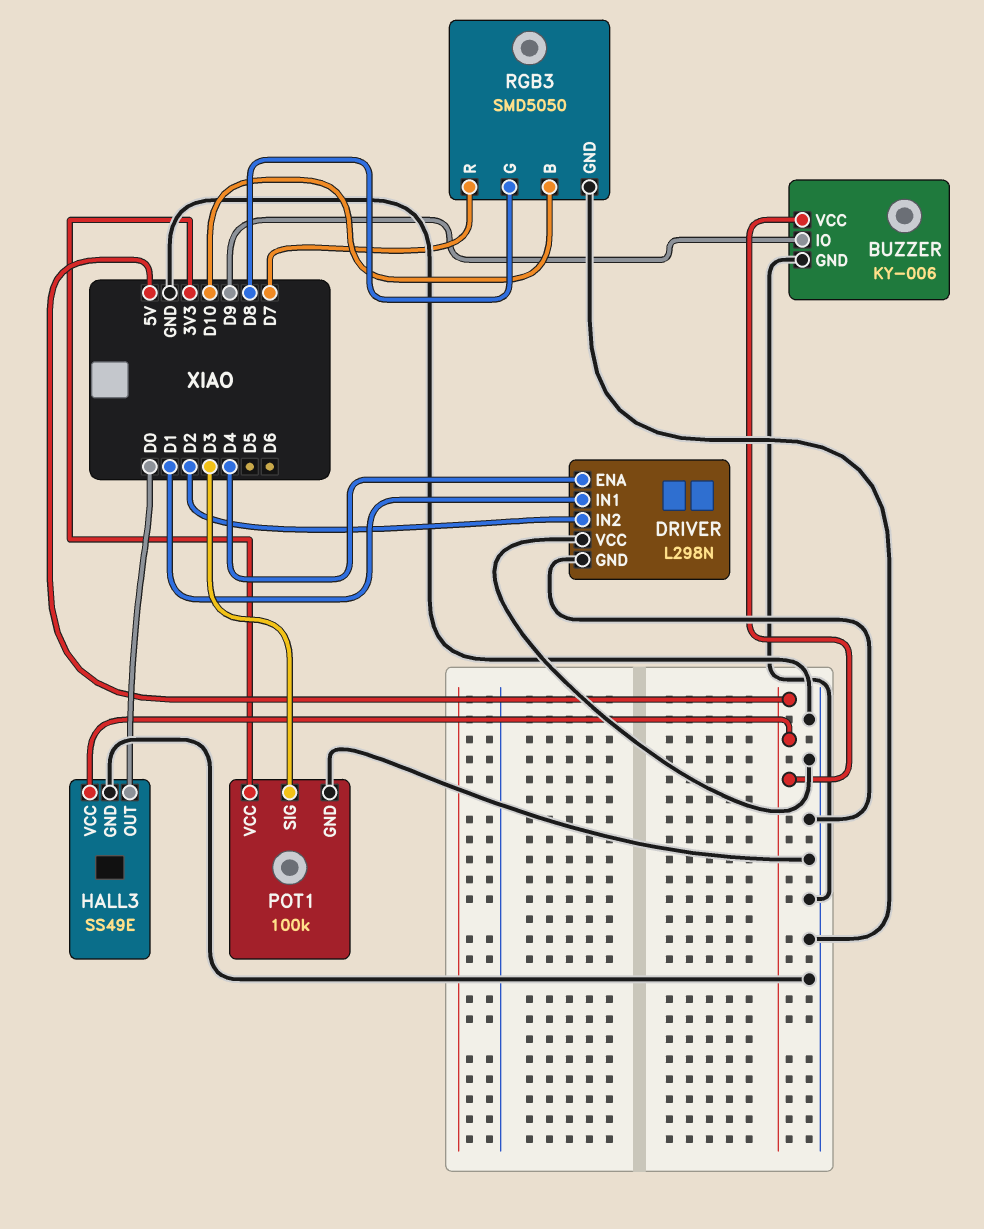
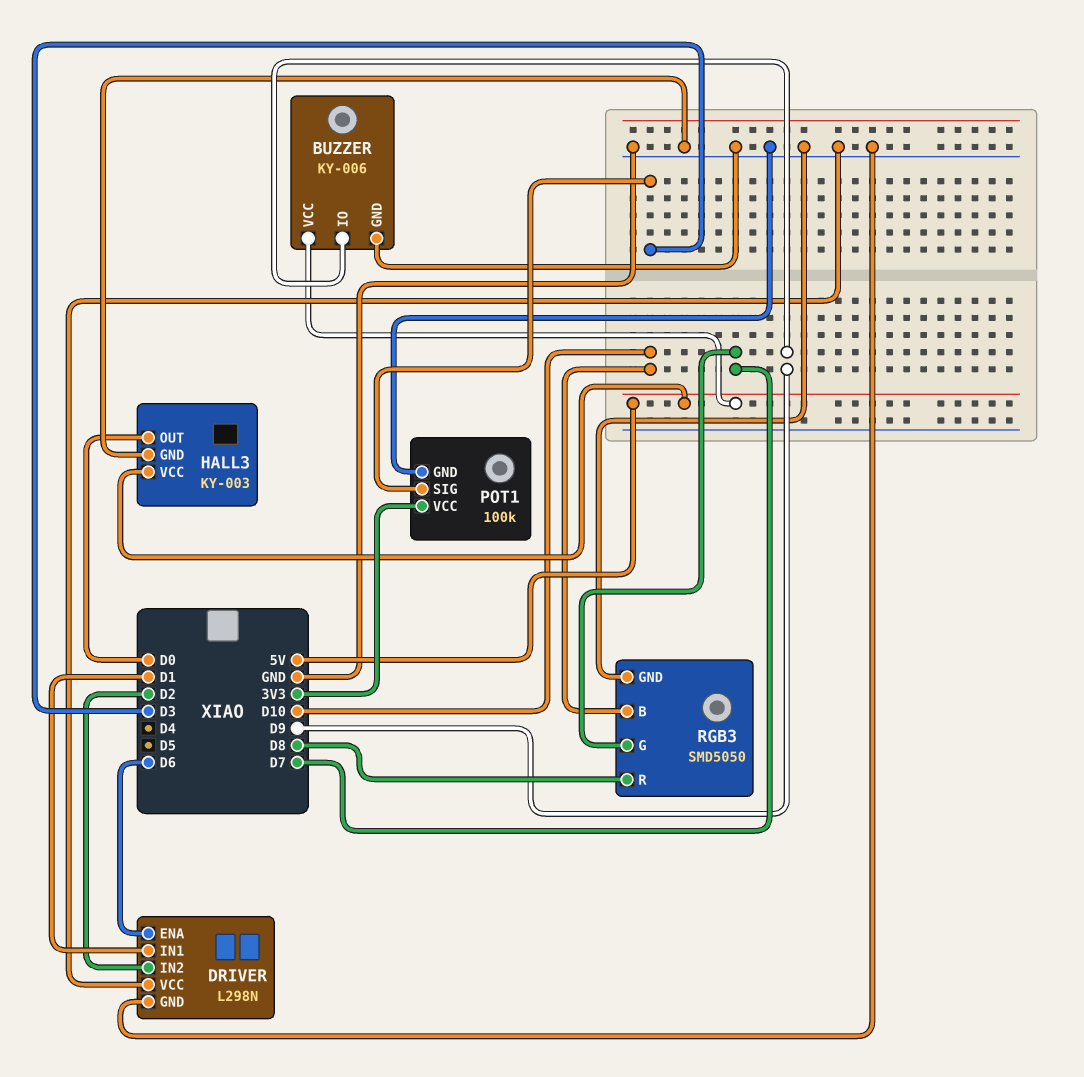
DRIVER pin ENA: D4 -> D6
HALL3: SS49E -> KY-003
RGB3 pin G: D8 -> D7
RGB3 pin R: D7 -> D8

